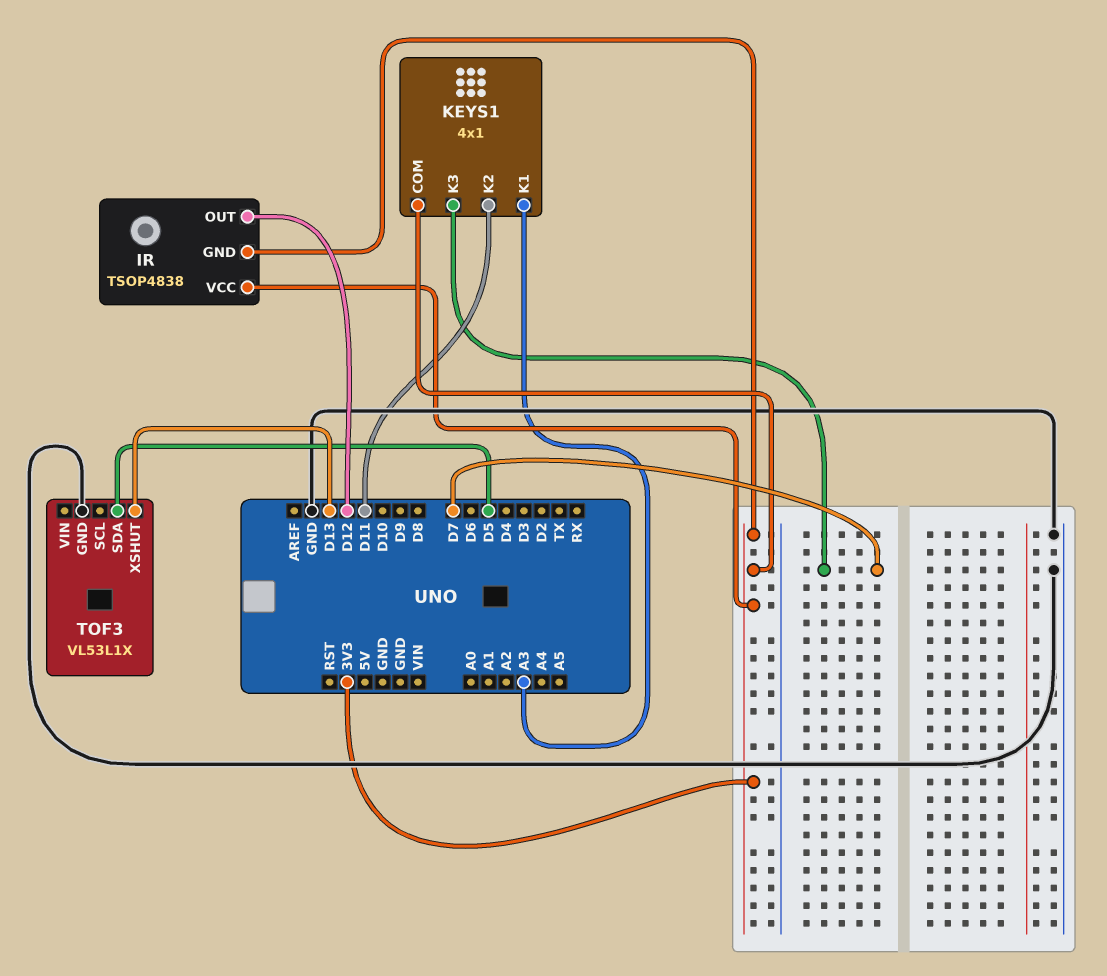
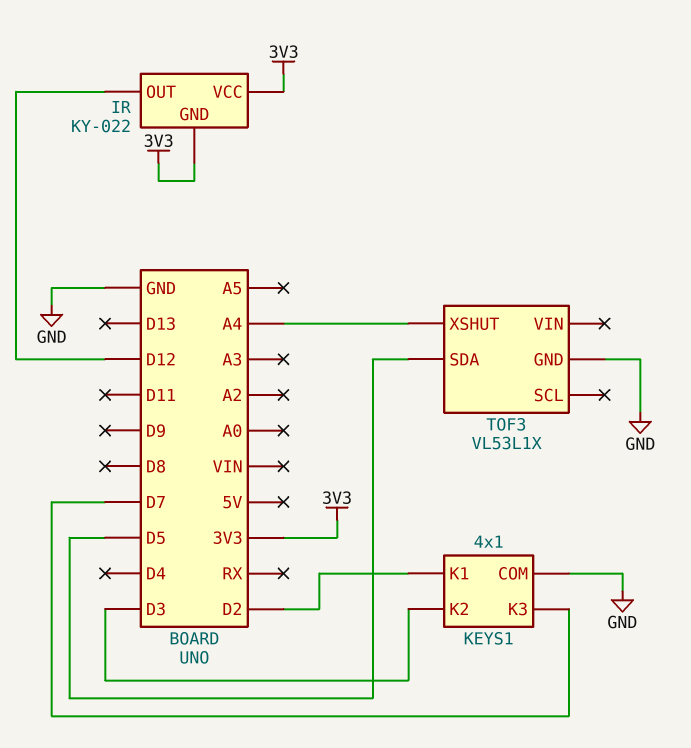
IR: TSOP4838 -> KY-022
KEYS1 pin COM: 3V3 -> GND
KEYS1 pin K1: A3 -> D2
KEYS1 pin K2: D11 -> D3
TOF3 pin XSHUT: D13 -> A4

